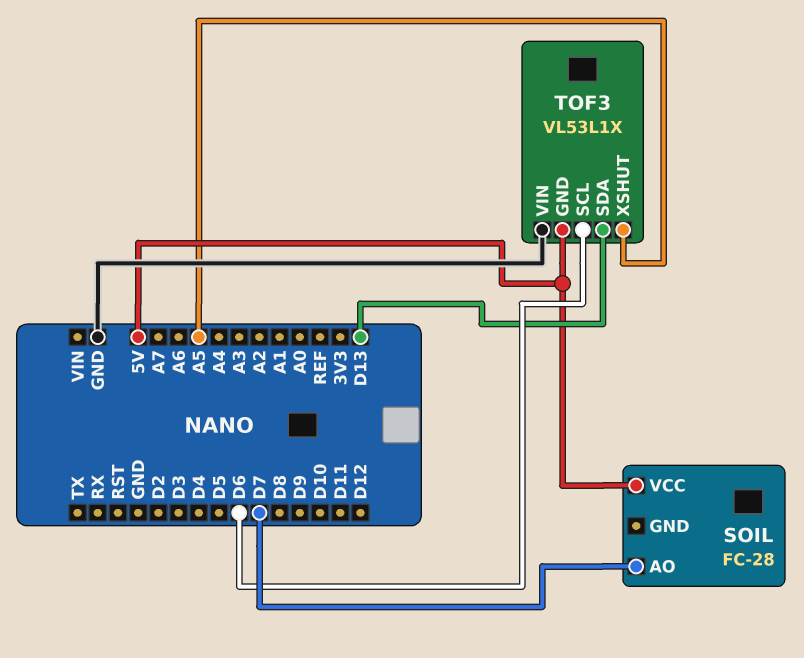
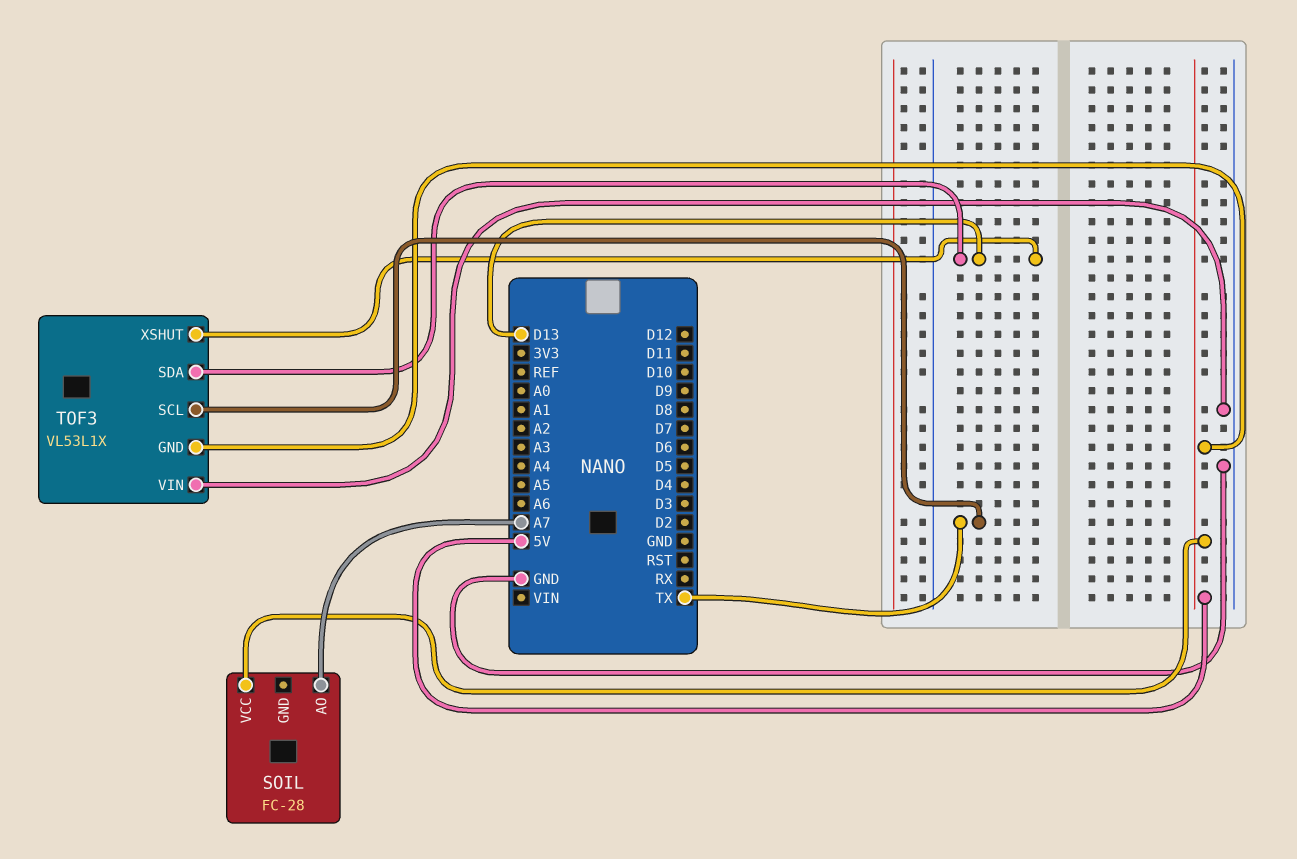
SOIL pin AO: D7 -> A7
TOF3 pin SCL: D6 -> TX
TOF3 pin XSHUT: A5 -> D13

